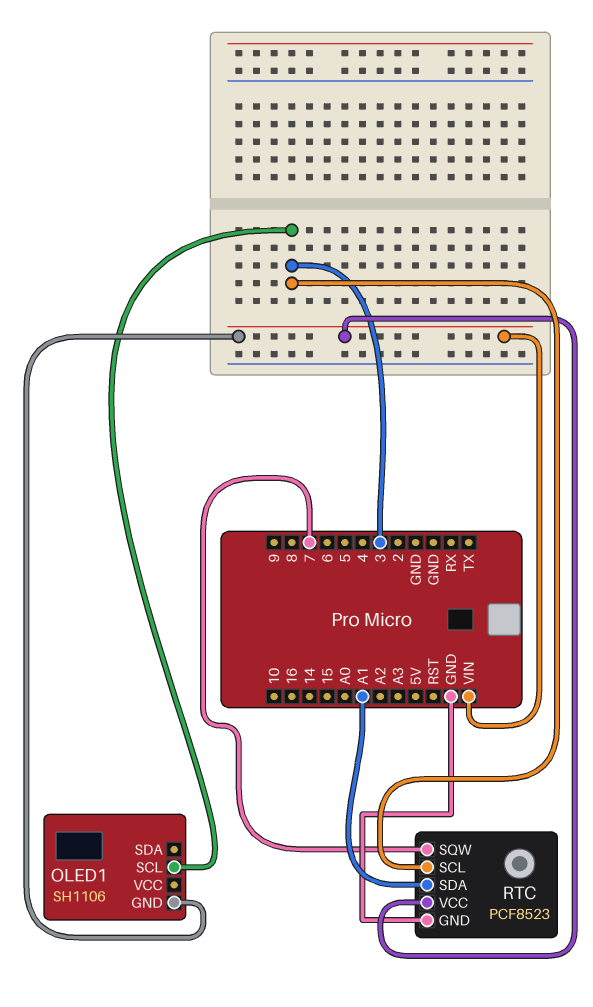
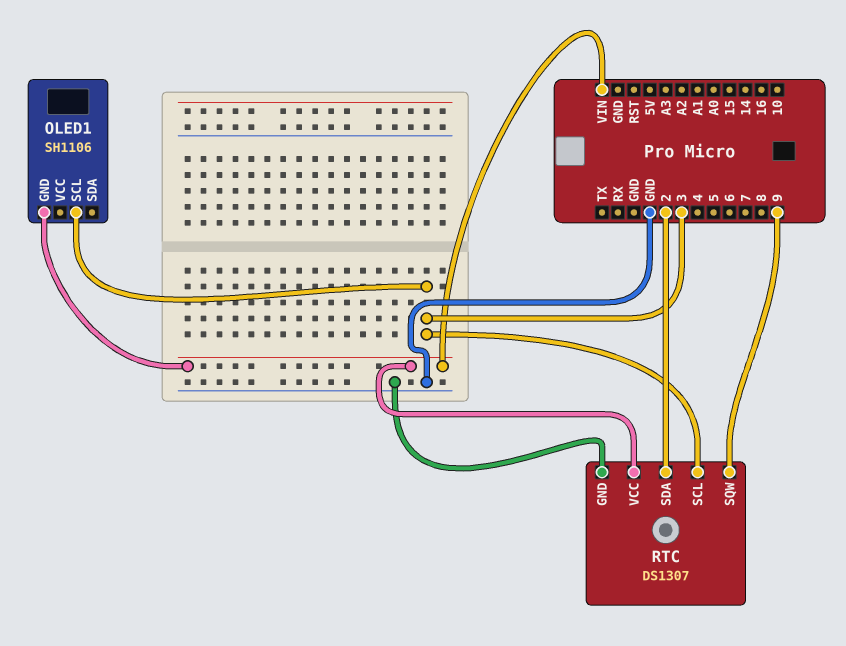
RTC: PCF8523 -> DS1307
RTC pin SDA: A1 -> 2
RTC pin SQW: 7 -> 9

